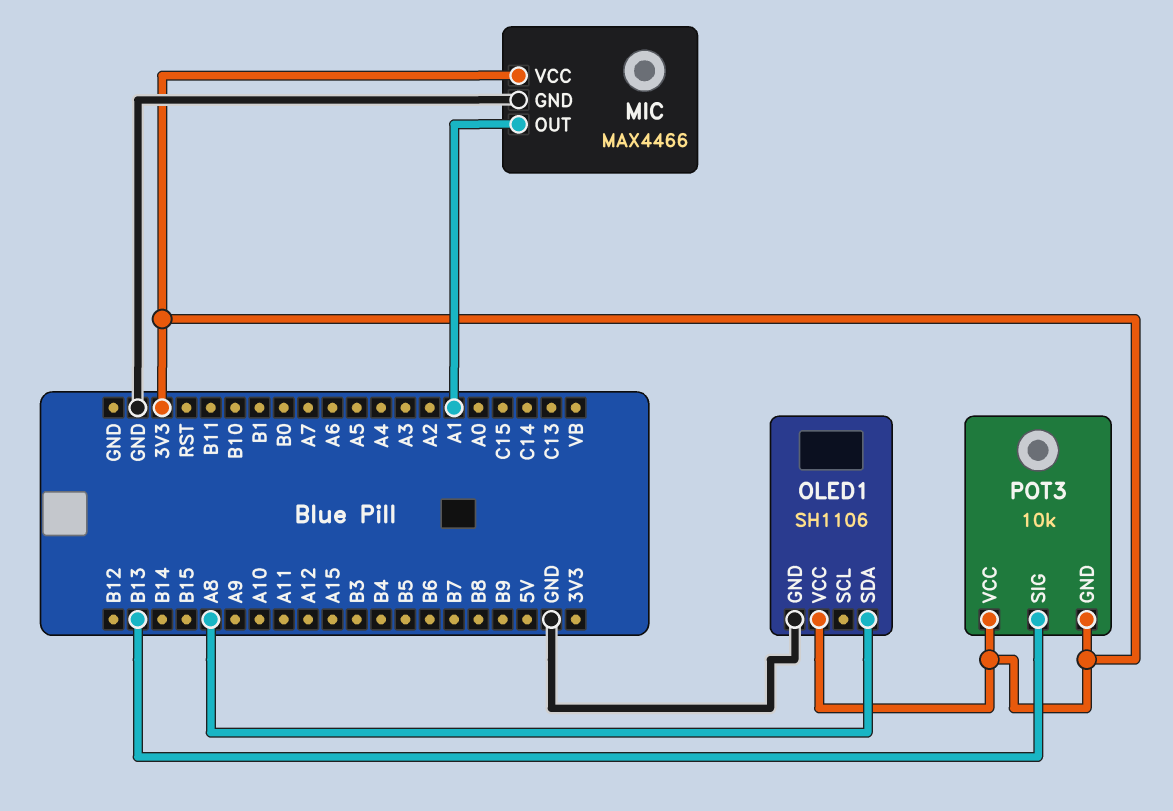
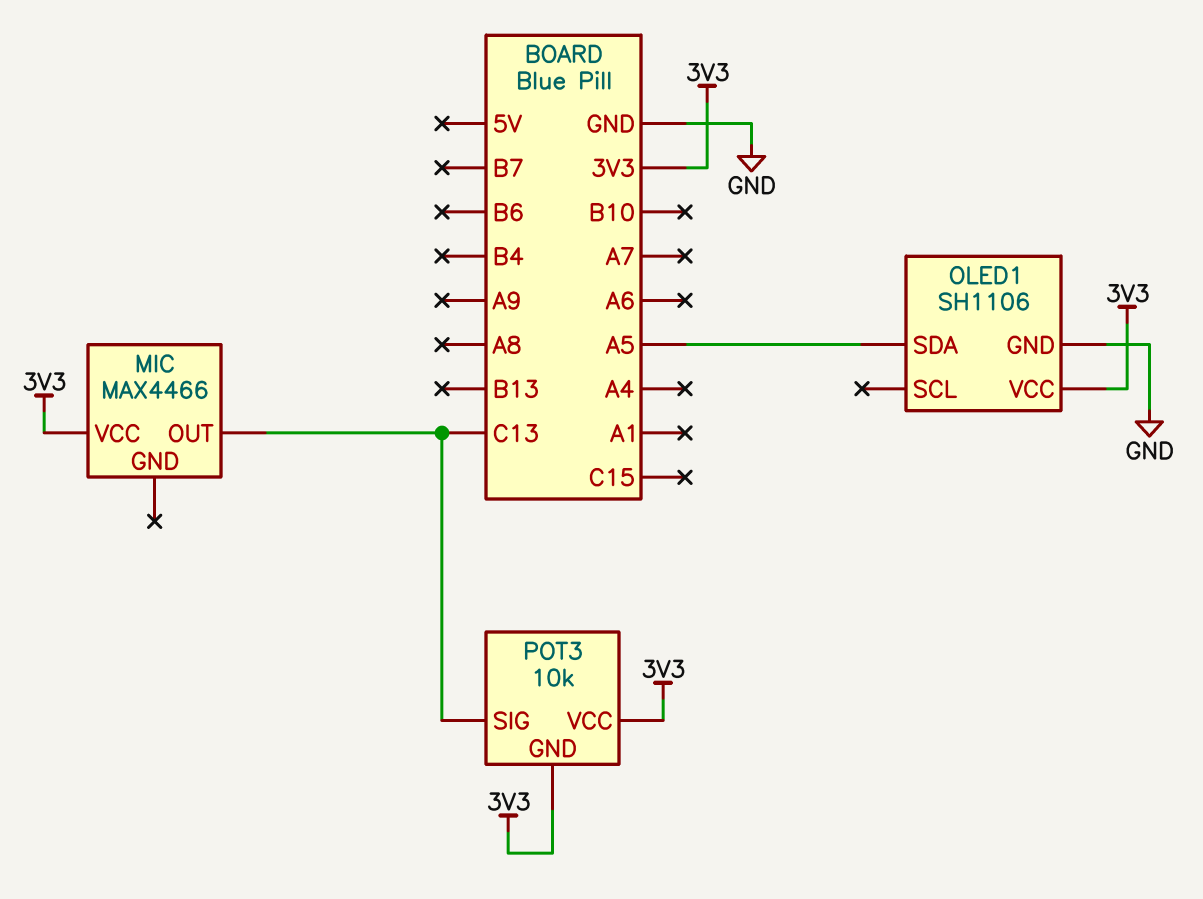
MIC pin GND: GND -> none
MIC pin OUT: A1 -> C13
OLED1 pin SDA: A8 -> A5
POT3 pin SIG: B13 -> C13

